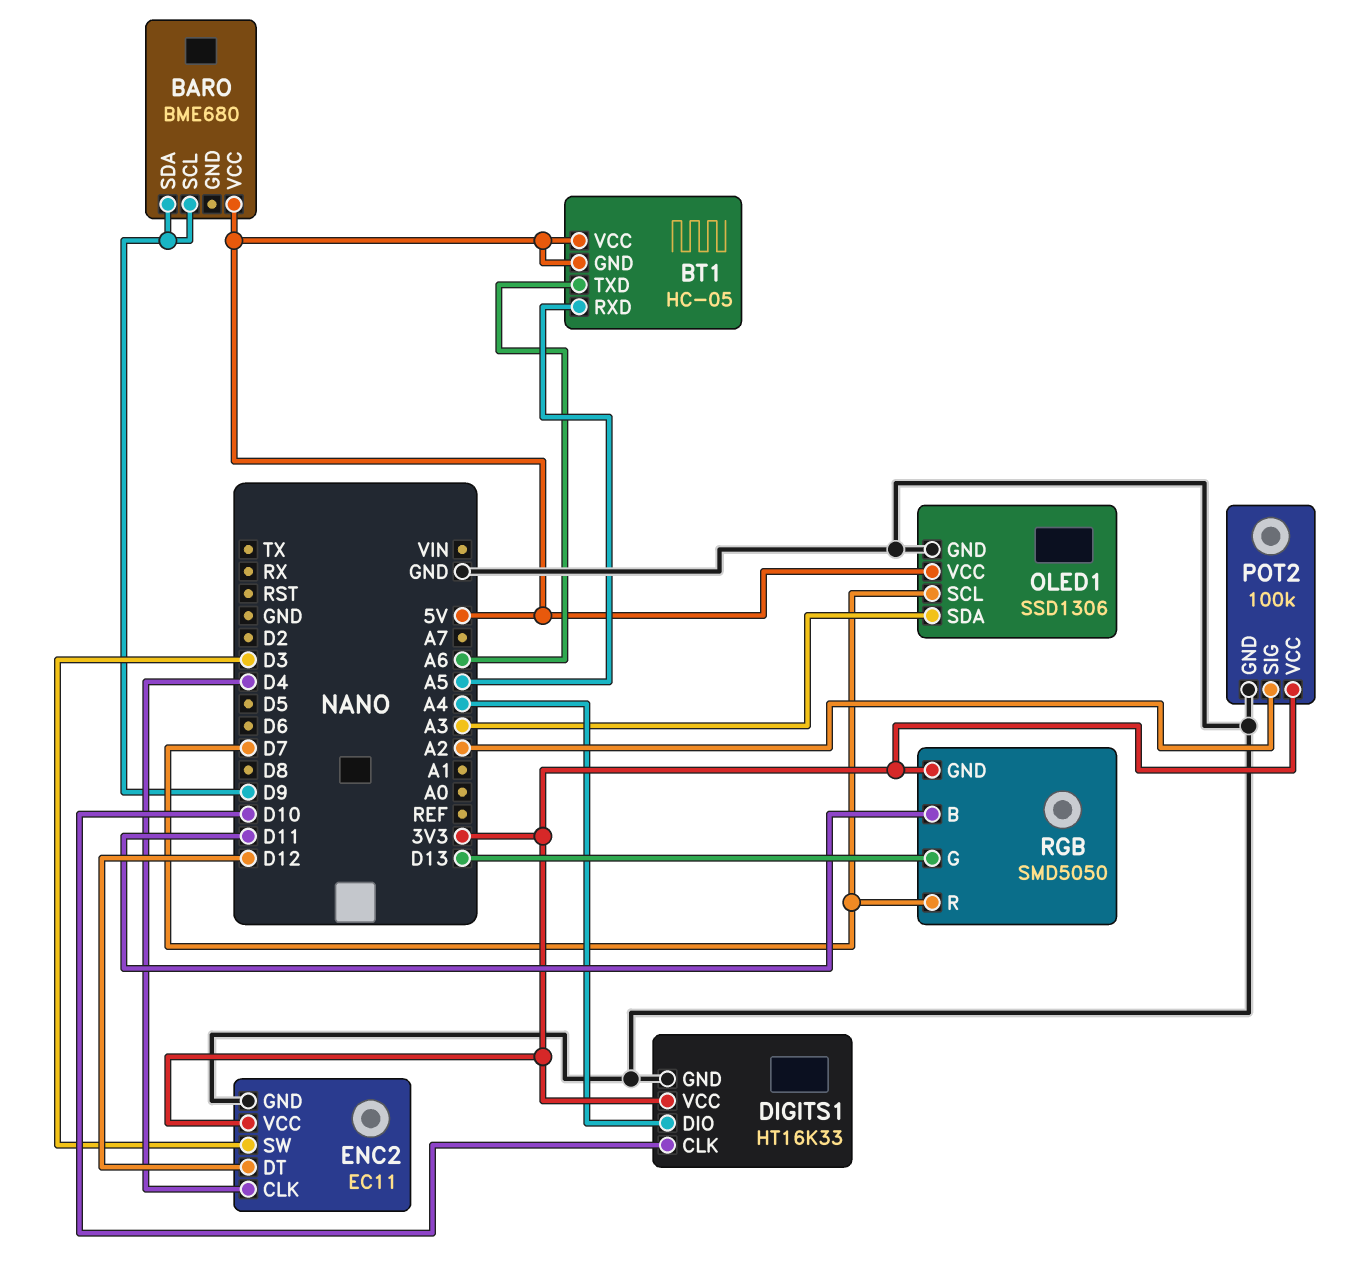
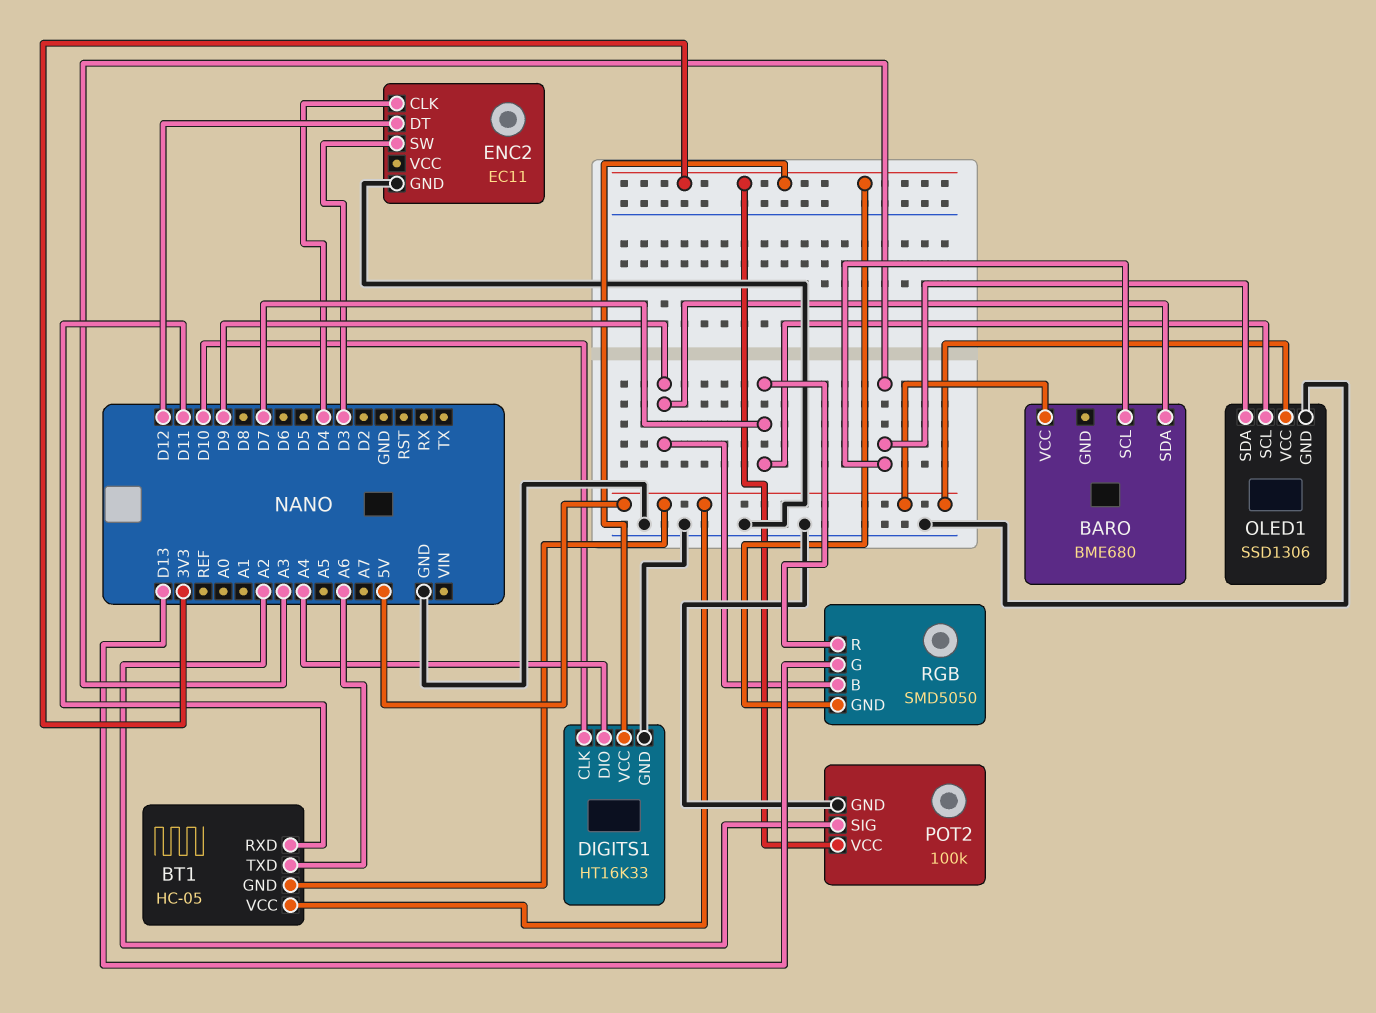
BARO pin SCL: D9 -> A3
BT1 pin RXD: A5 -> D11
ENC2 pin VCC: 3V3 -> none
RGB pin B: D11 -> D9

